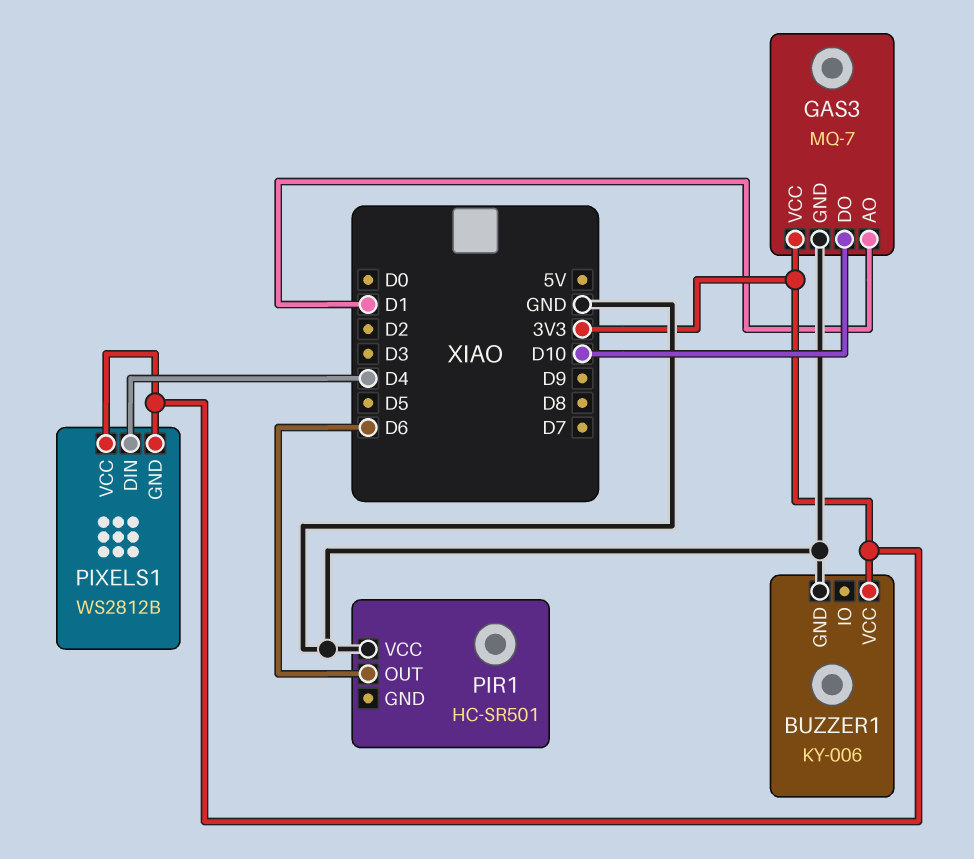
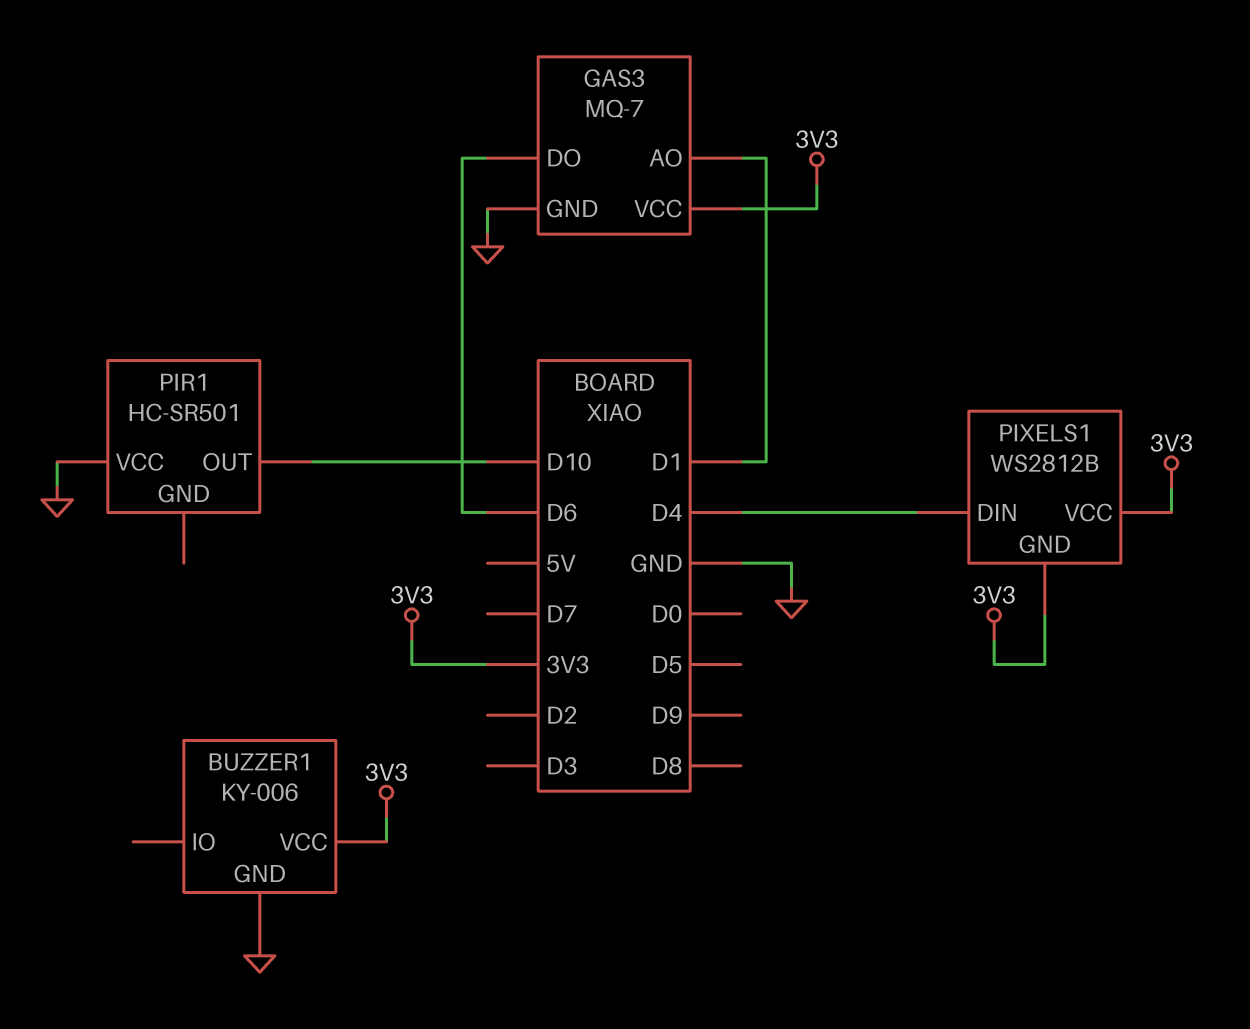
GAS3 pin DO: D10 -> D6
PIR1 pin OUT: D6 -> D10

